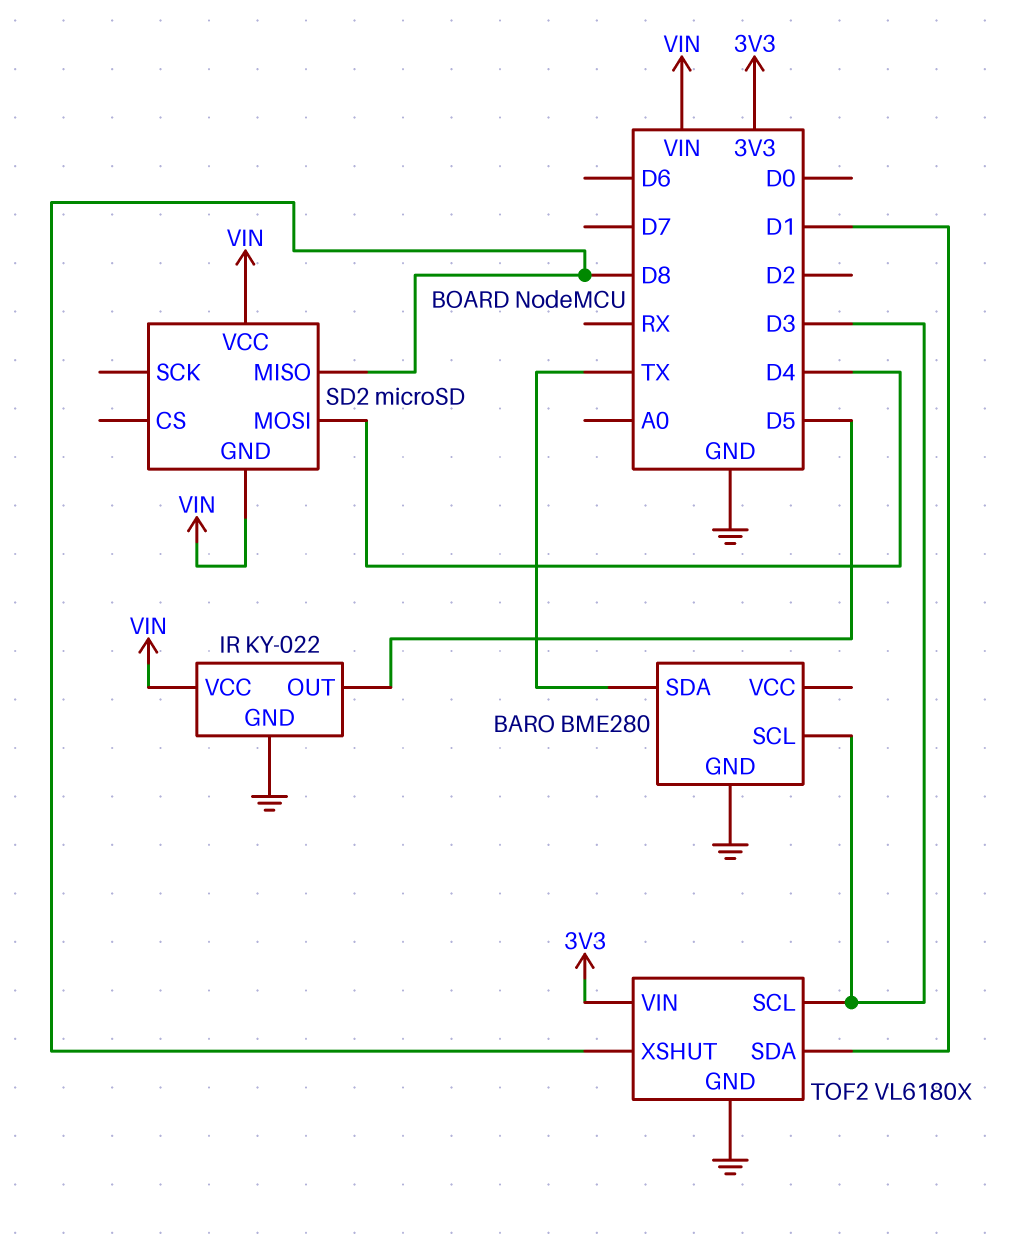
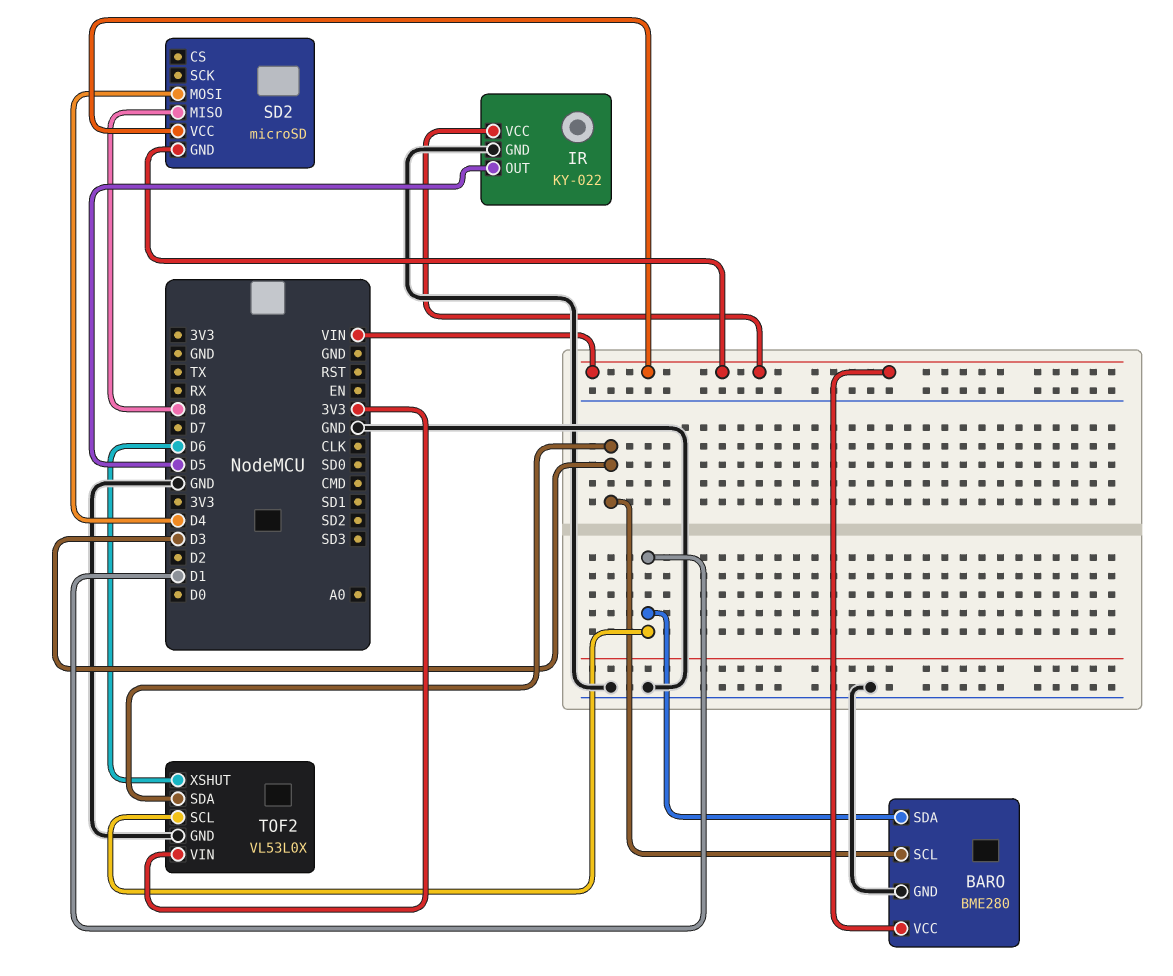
BARO pin SDA: TX -> D1
BARO pin VCC: none -> VIN
TOF2: VL6180X -> VL53L0X
TOF2 pin SCL: D3 -> D1
TOF2 pin SDA: D1 -> D3
TOF2 pin XSHUT: D8 -> D6

